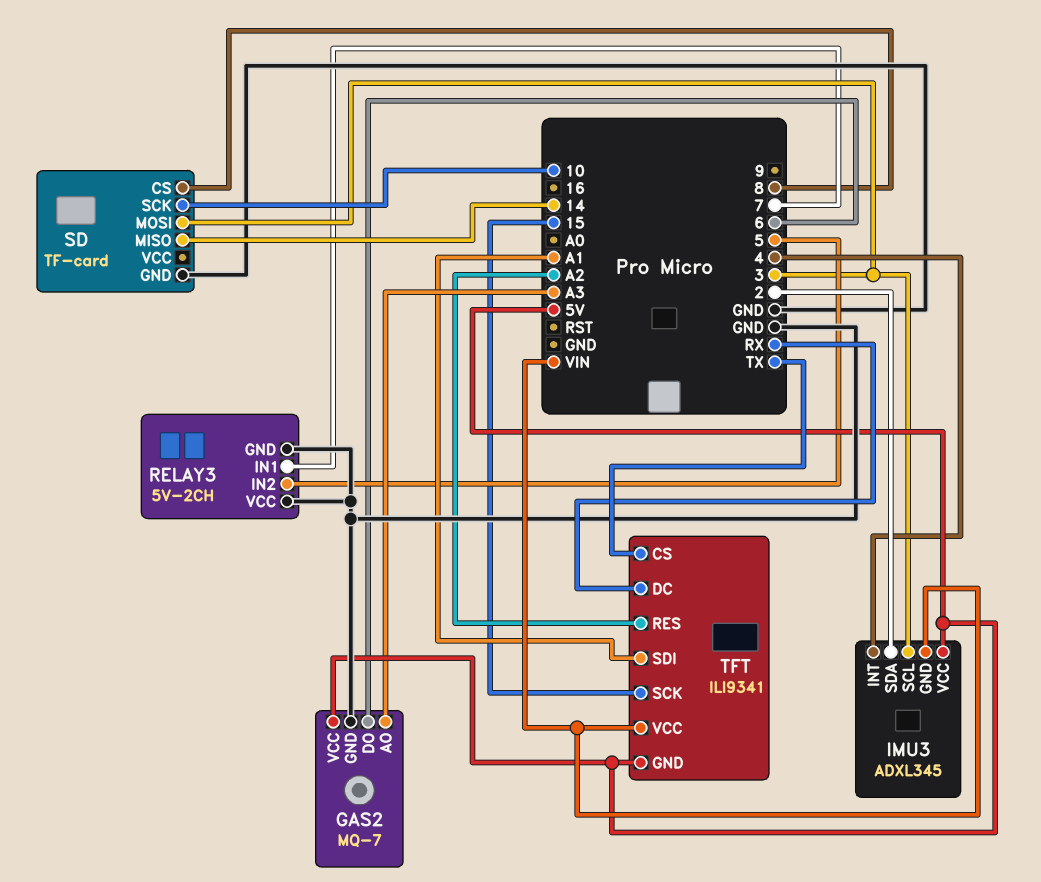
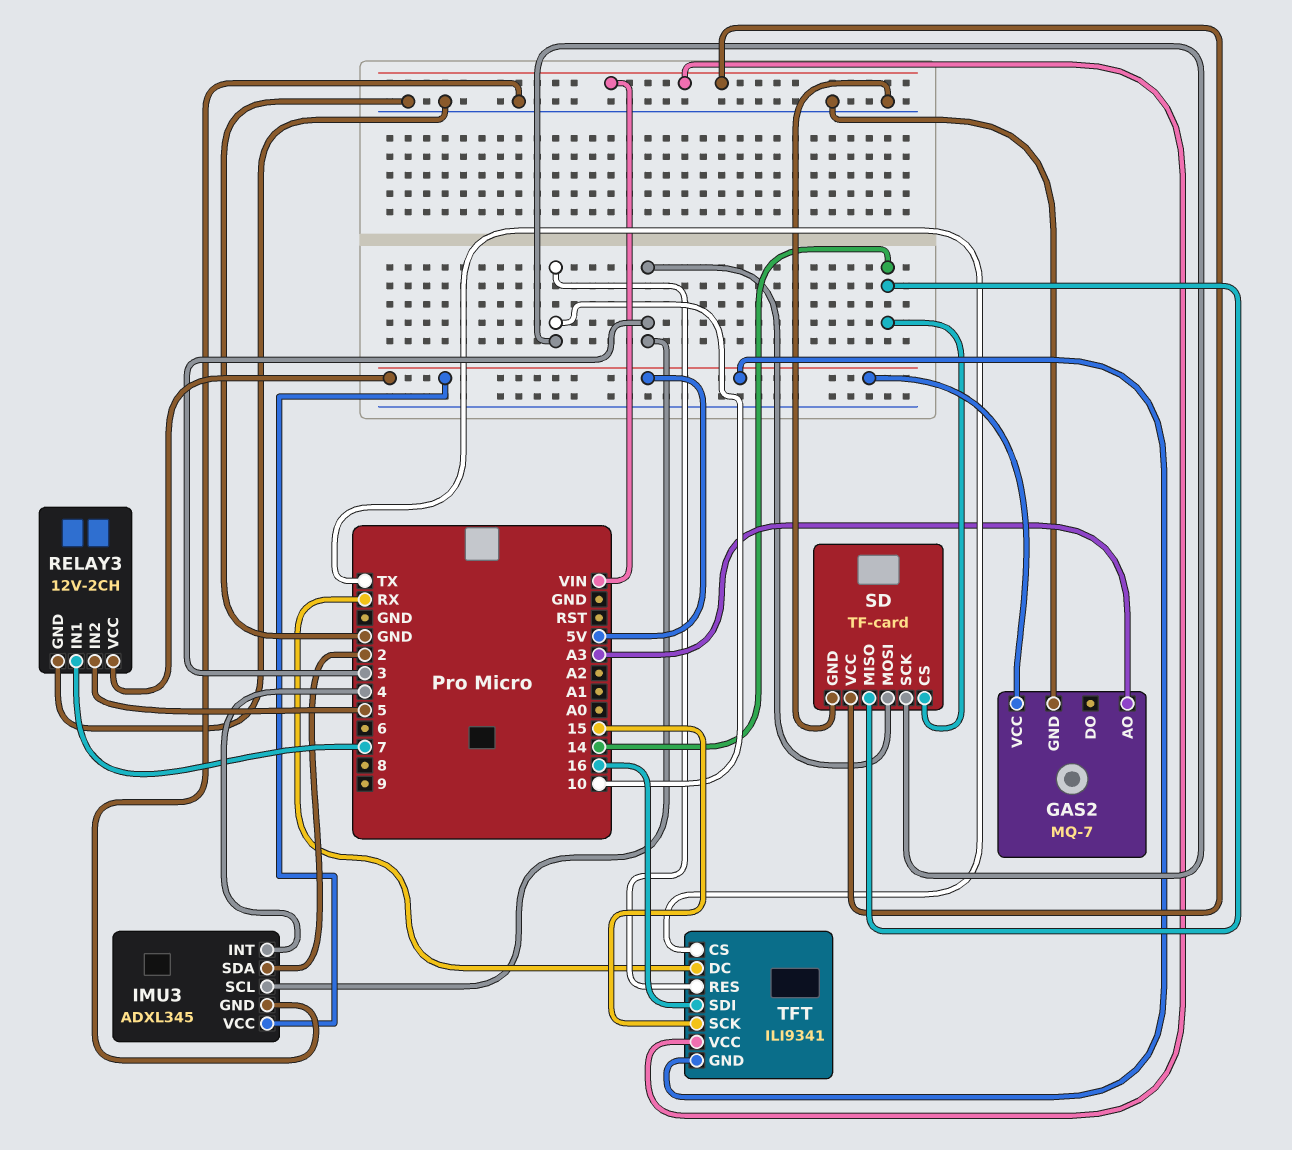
GAS2 pin DO: 6 -> none
IMU3 pin GND: VIN -> GND
RELAY3: 5V-2CH -> 12V-2CH
RELAY3 pin VCC: GND -> 5V
SD pin CS: 8 -> 14
SD pin VCC: none -> VIN
TFT pin RES: A2 -> 10
TFT pin SDI: A1 -> 16

